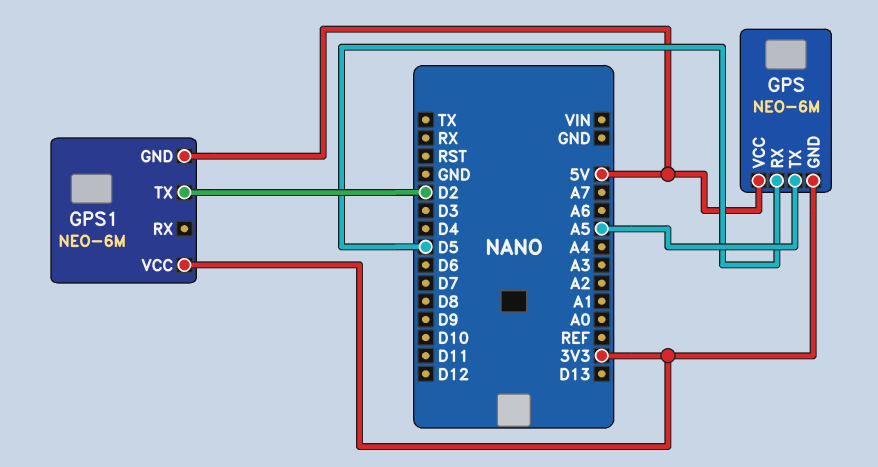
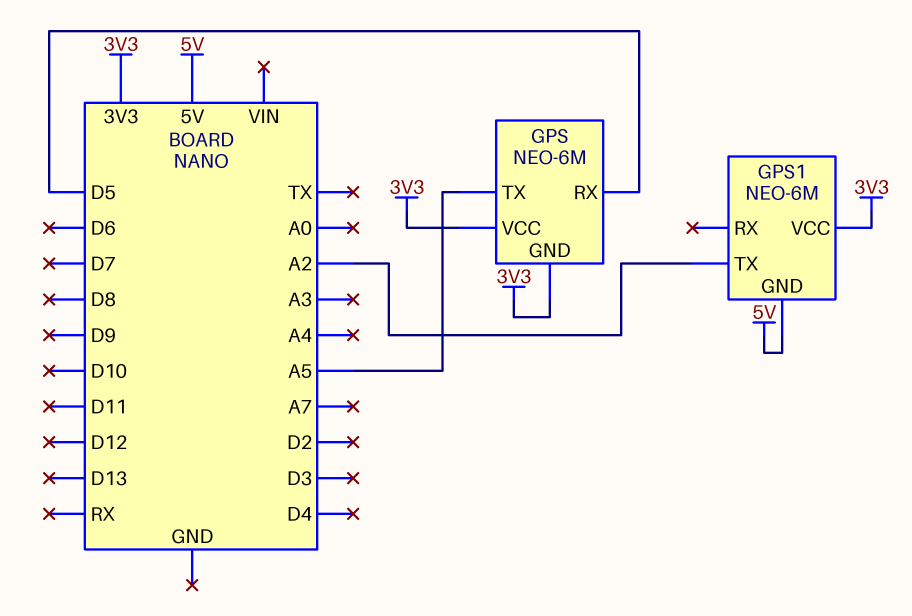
GPS pin VCC: 5V -> 3V3
GPS1 pin TX: D2 -> A2

